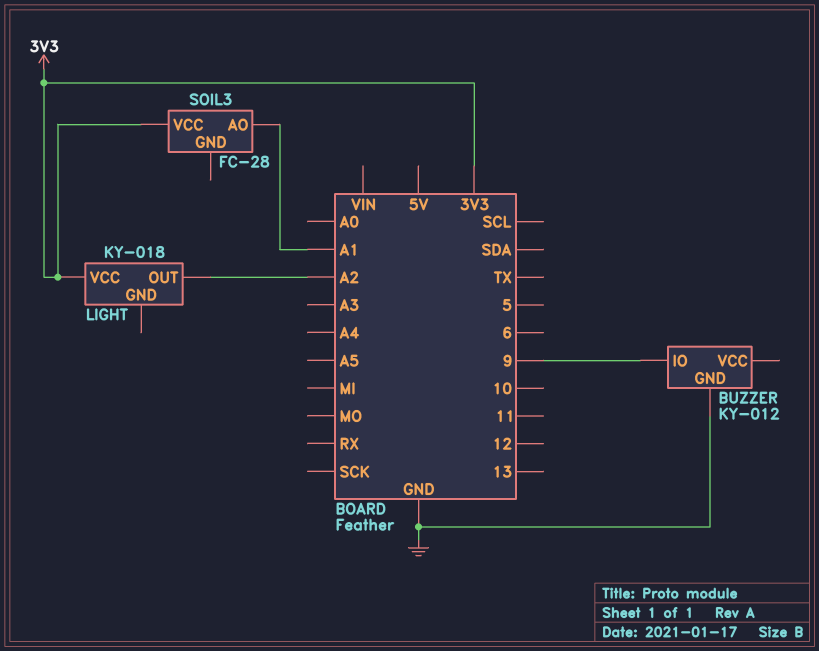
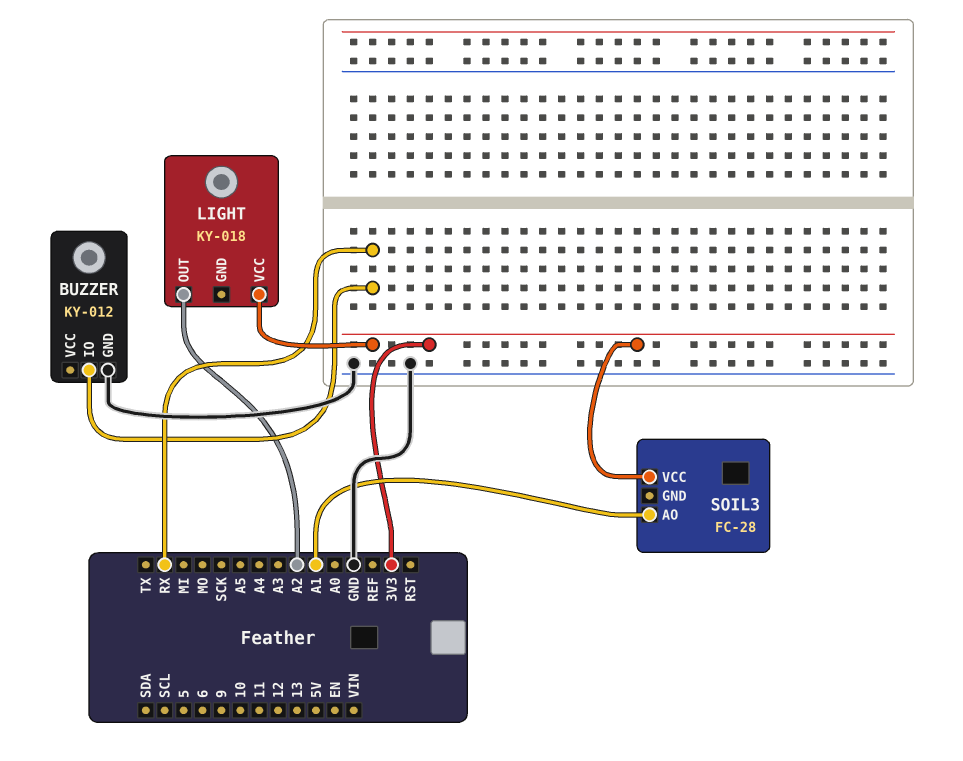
BUZZER pin IO: 9 -> RX

